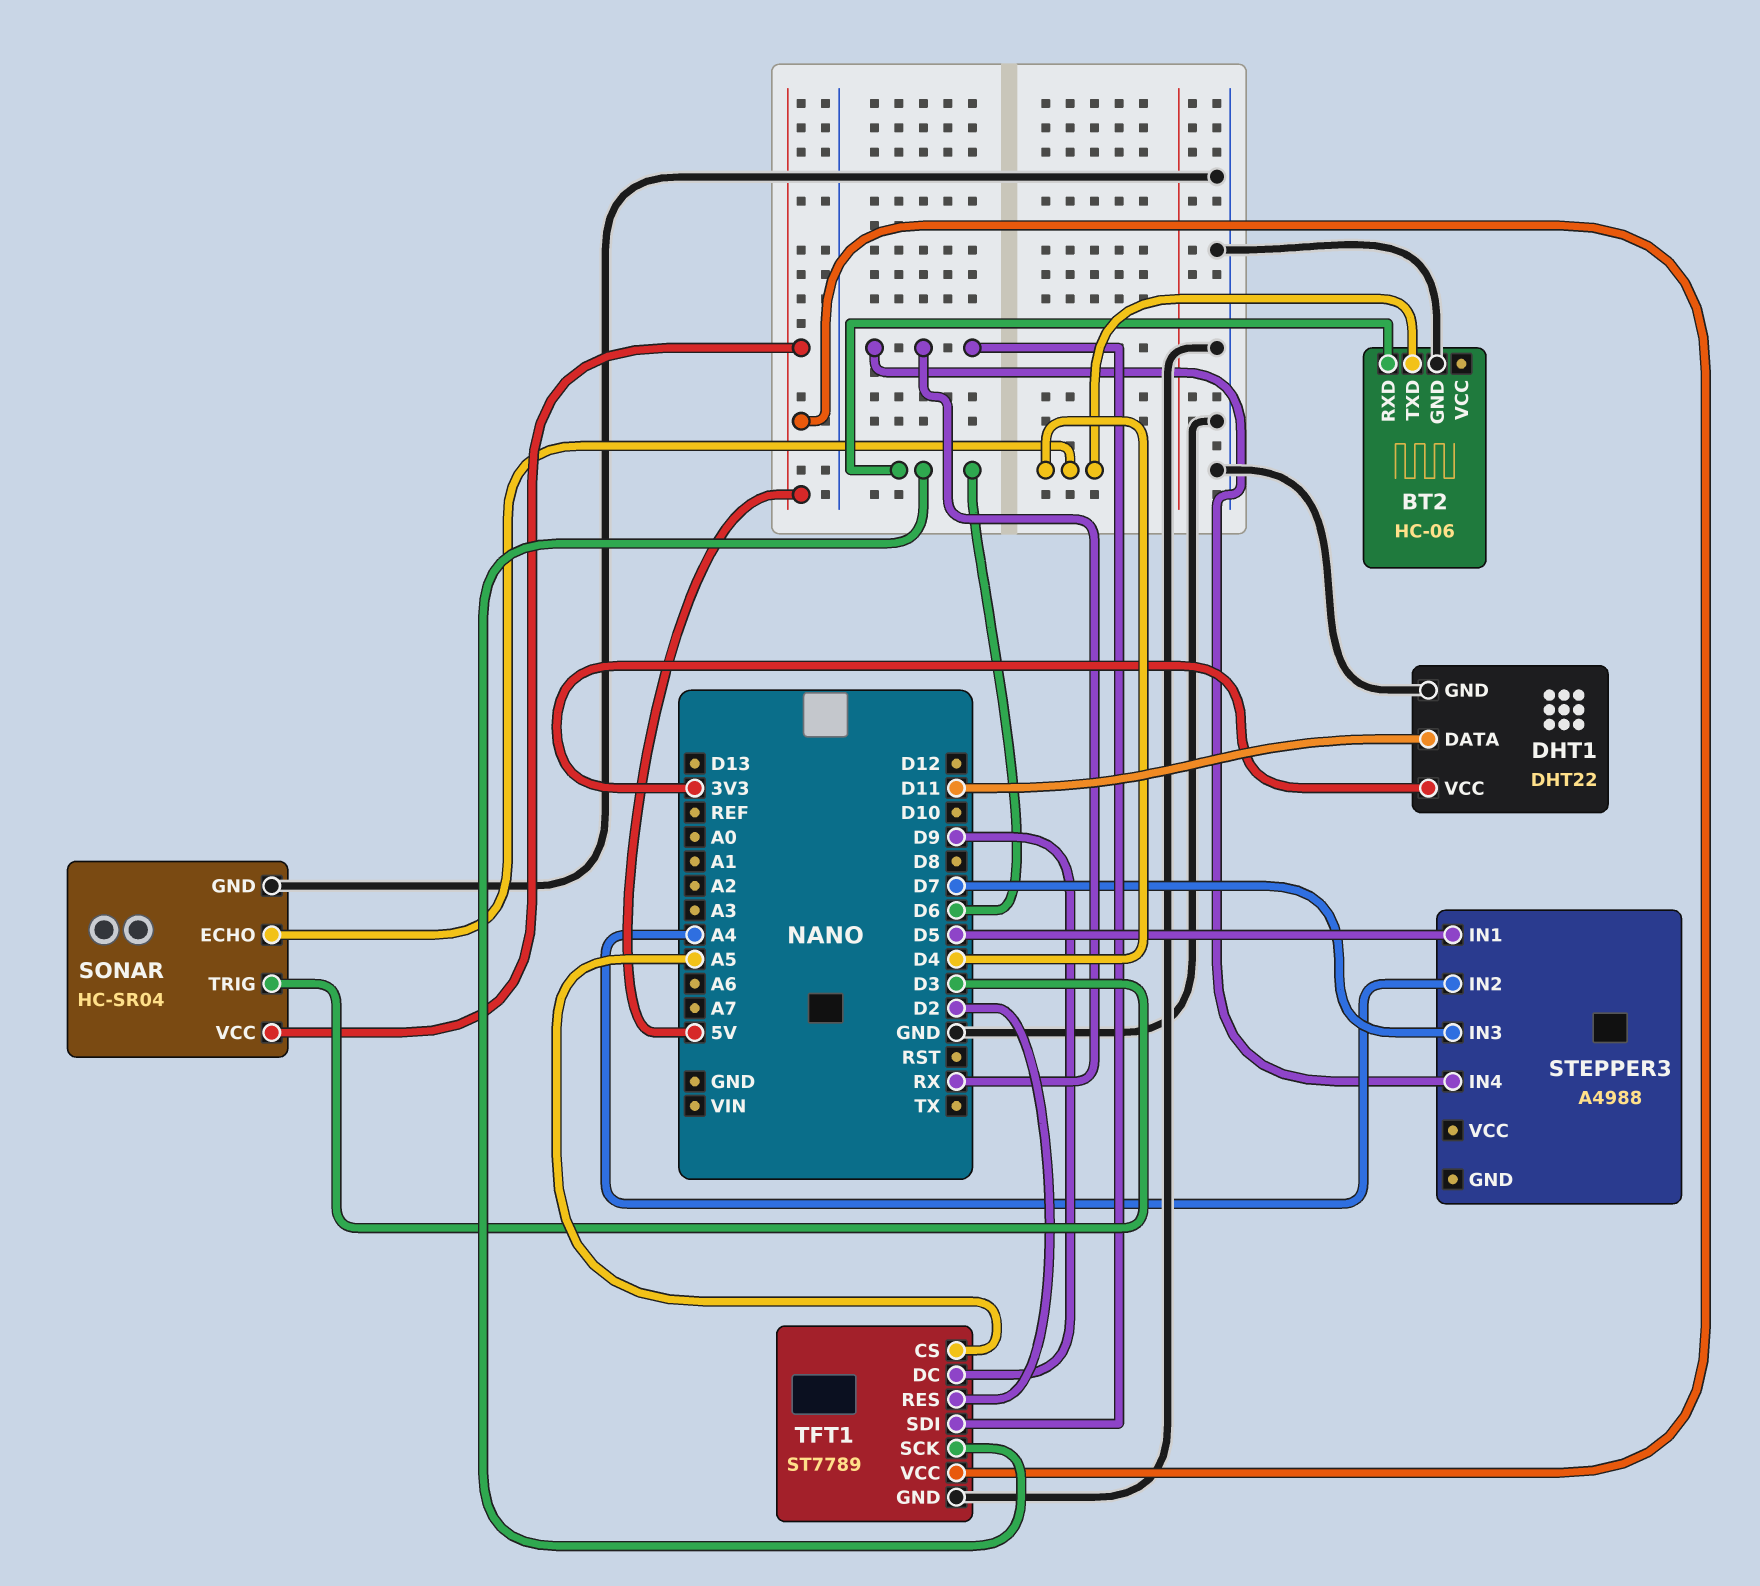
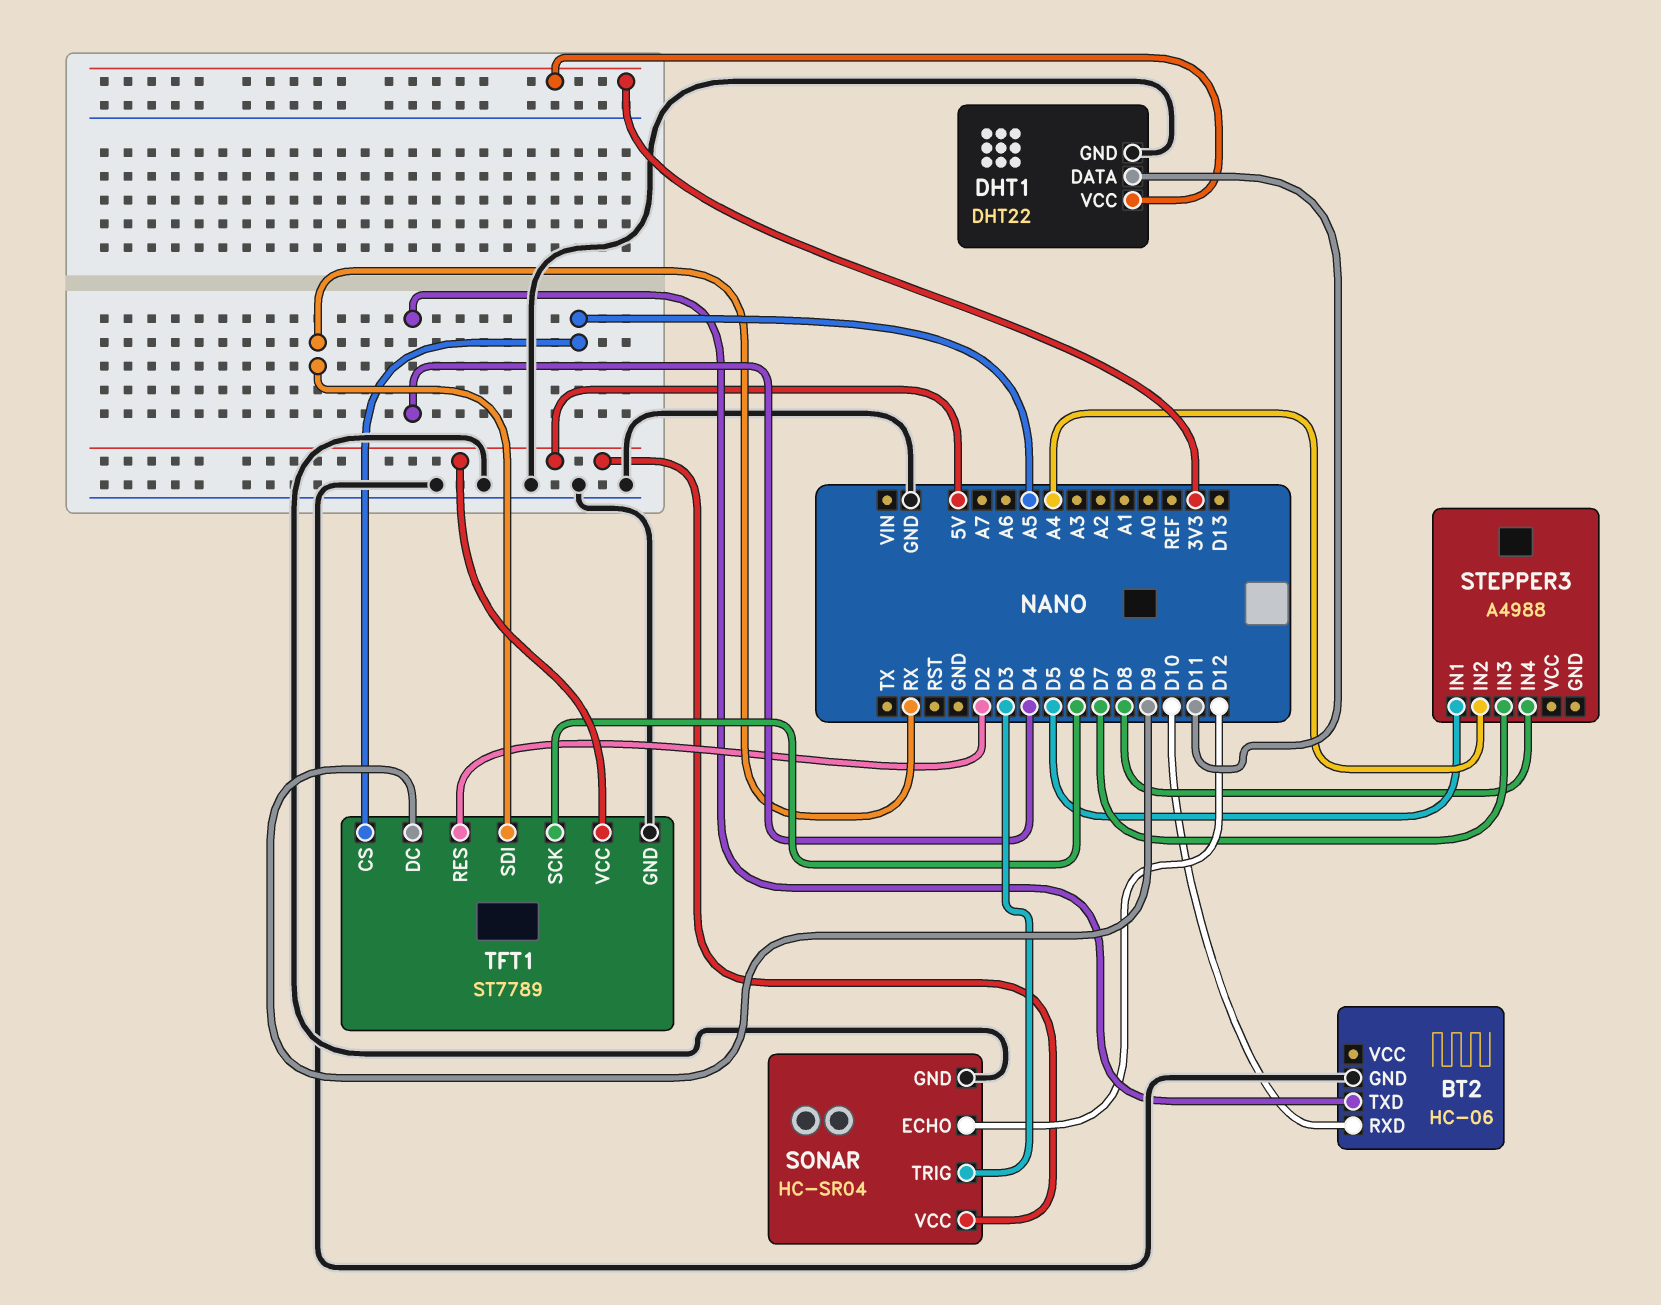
BT2 pin RXD: D6 -> D10
SONAR pin ECHO: D4 -> D12
STEPPER3 pin IN4: RX -> D8

